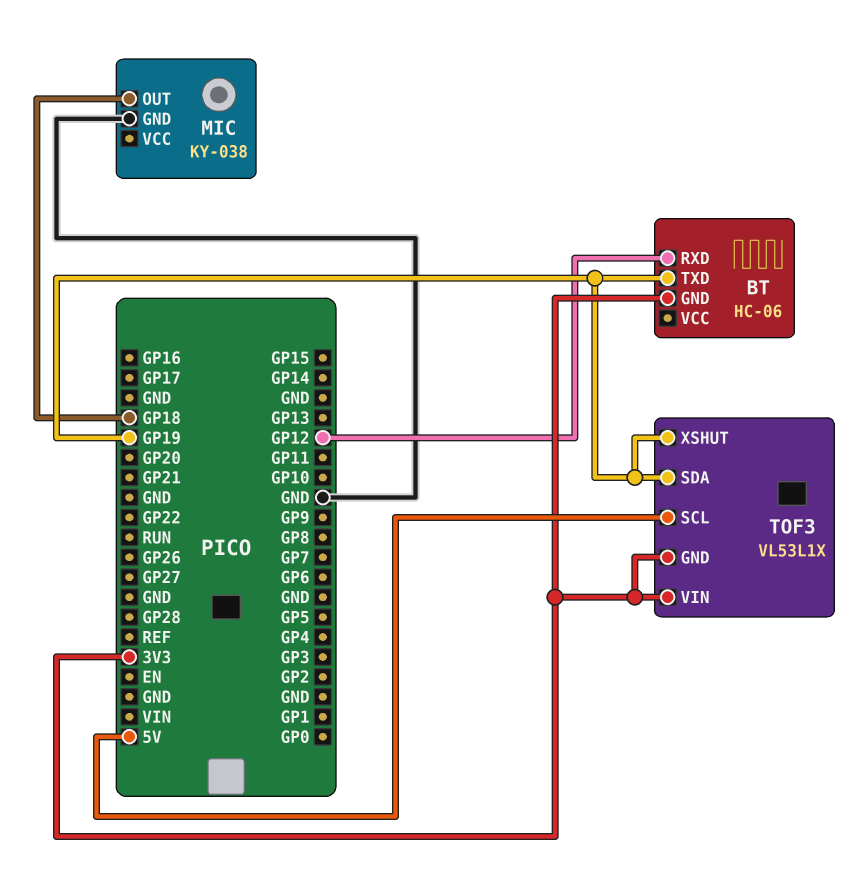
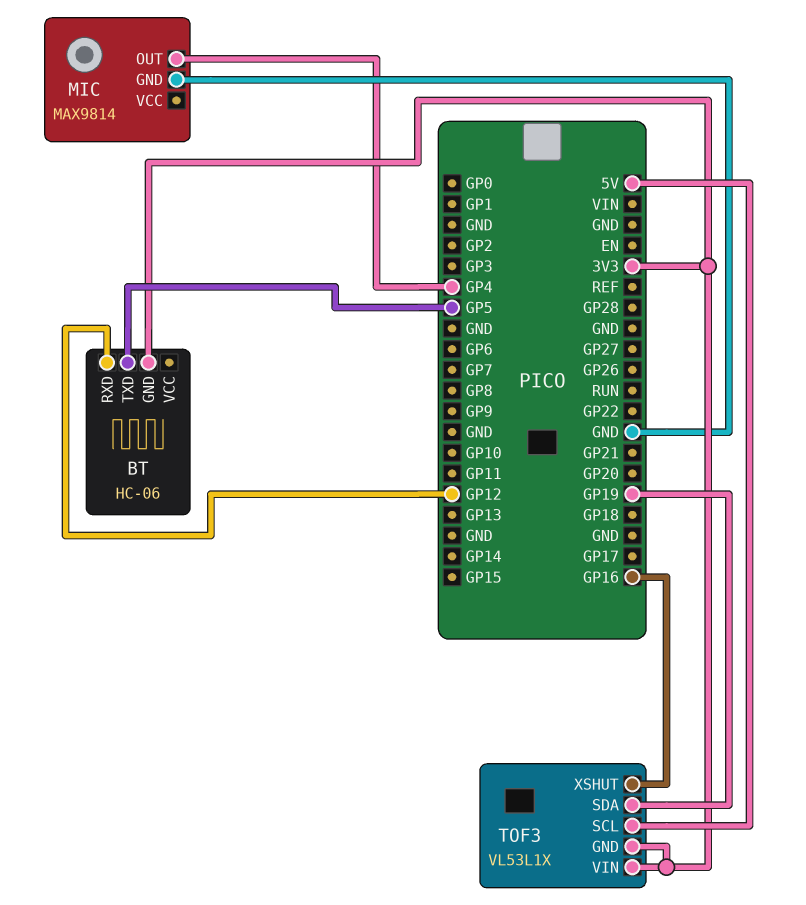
BT pin TXD: GP19 -> GP5
MIC: KY-038 -> MAX9814
MIC pin OUT: GP18 -> GP4
TOF3 pin XSHUT: GP19 -> GP16

